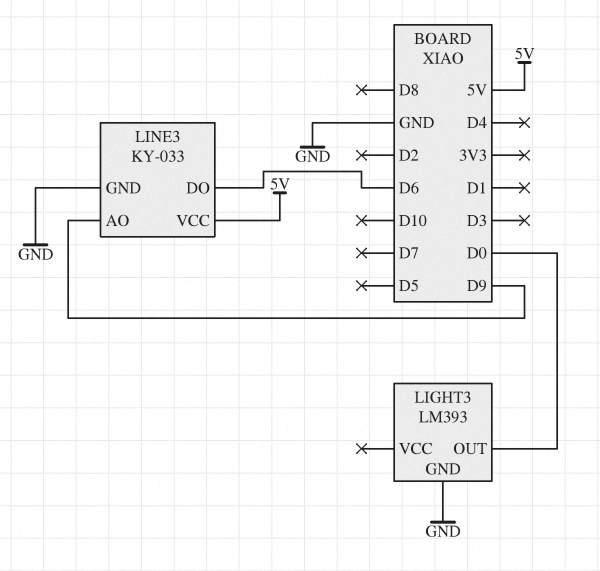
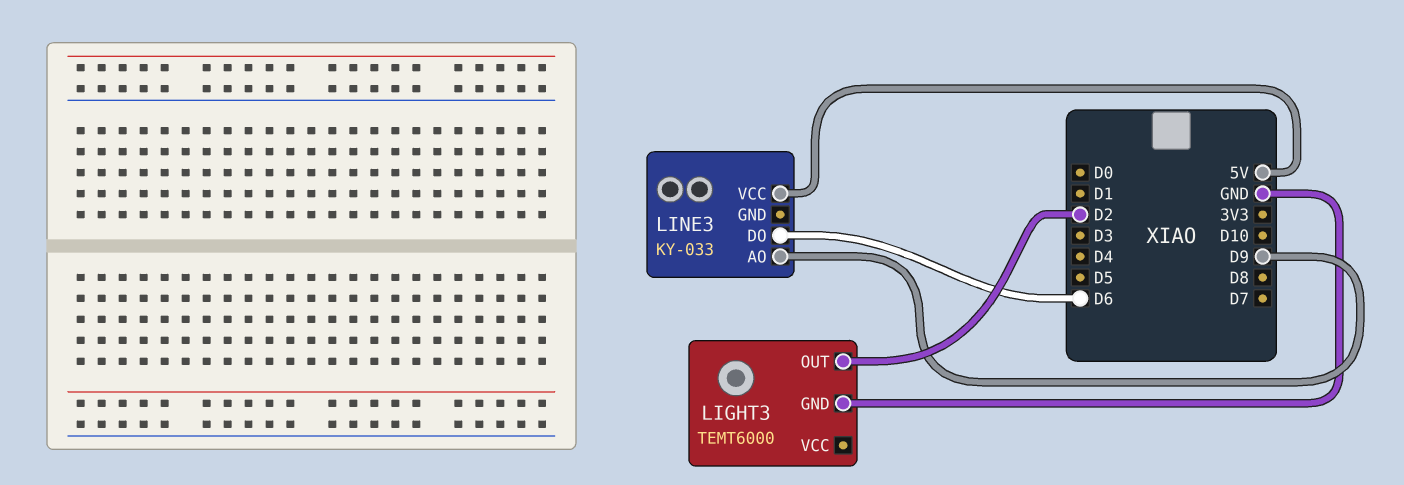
LIGHT3: LM393 -> TEMT6000
LIGHT3 pin OUT: D0 -> D2
LINE3 pin GND: GND -> none

